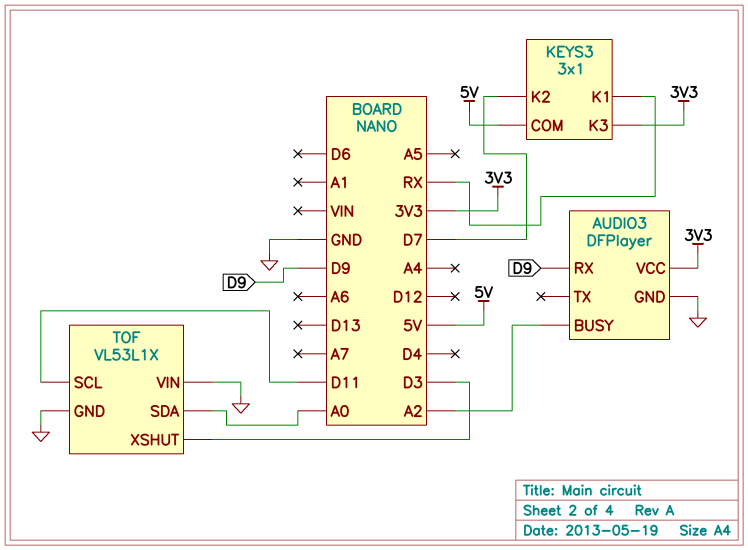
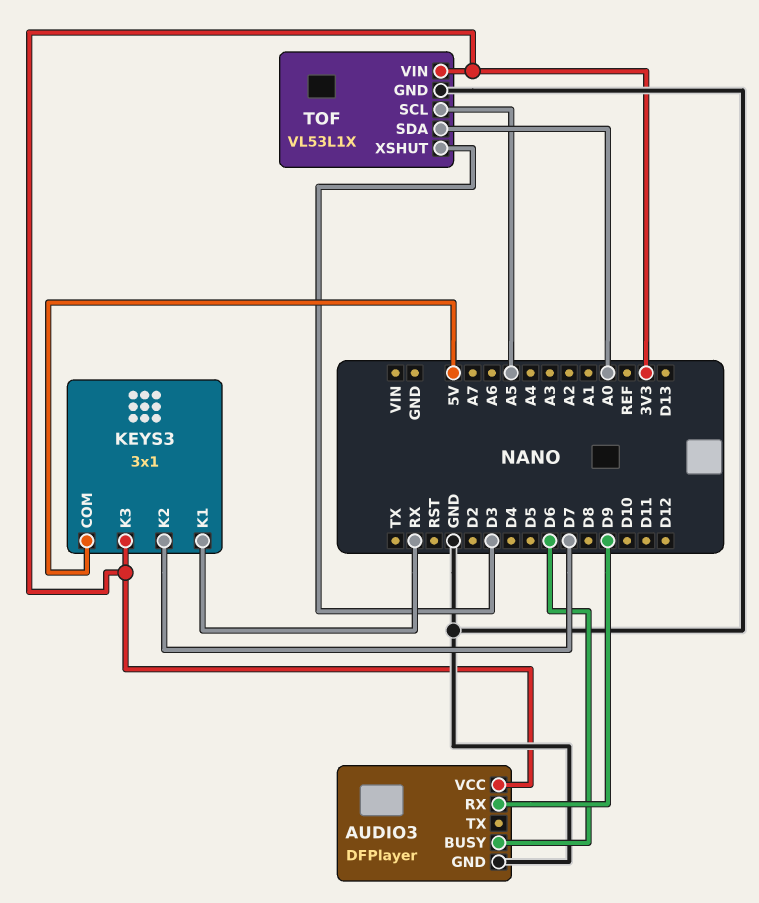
AUDIO3 pin BUSY: A2 -> D6
TOF pin SCL: D11 -> A5
TOF pin VIN: GND -> 3V3

